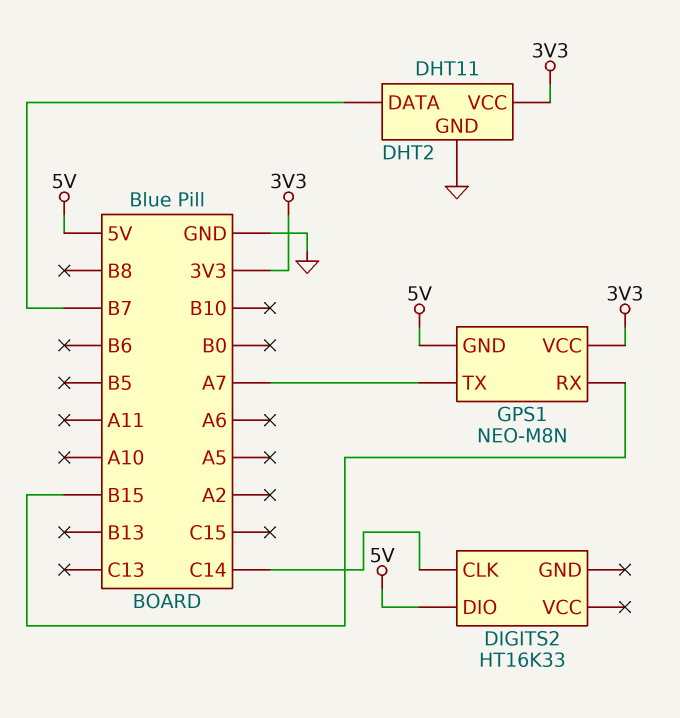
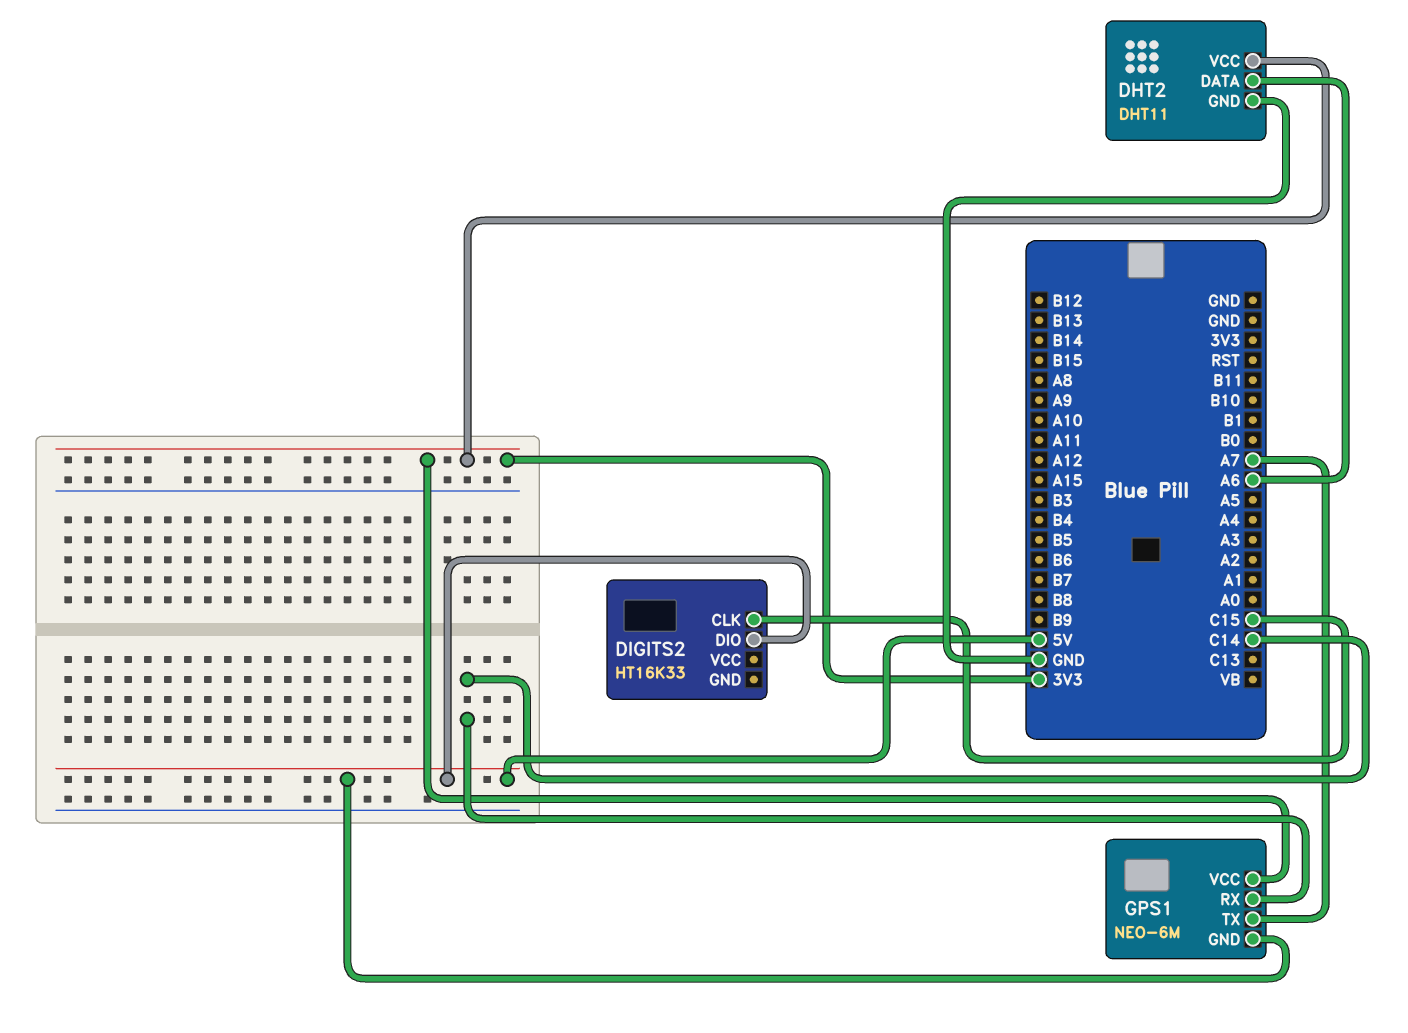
DHT2 pin DATA: B7 -> A6
DIGITS2 pin CLK: C14 -> C15
GPS1: NEO-M8N -> NEO-6M
GPS1 pin RX: B15 -> C14

